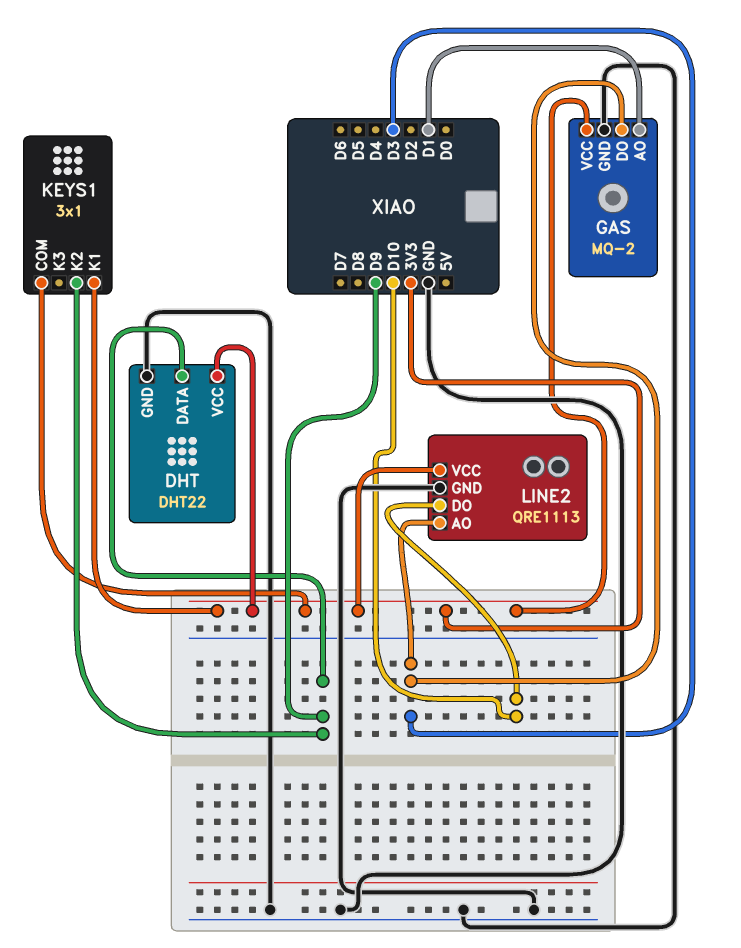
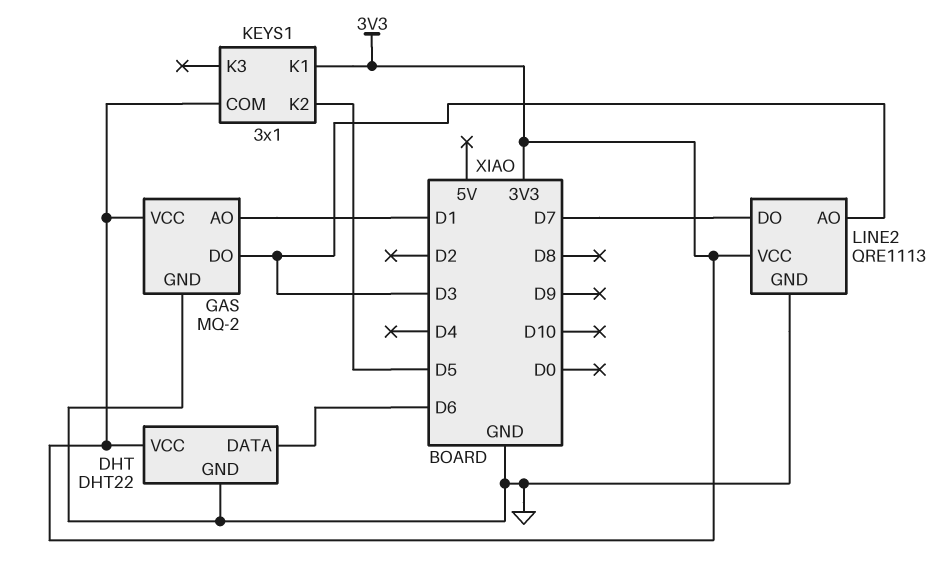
DHT pin DATA: D9 -> D6
KEYS1 pin K2: D9 -> D5
LINE2 pin DO: D10 -> D7

